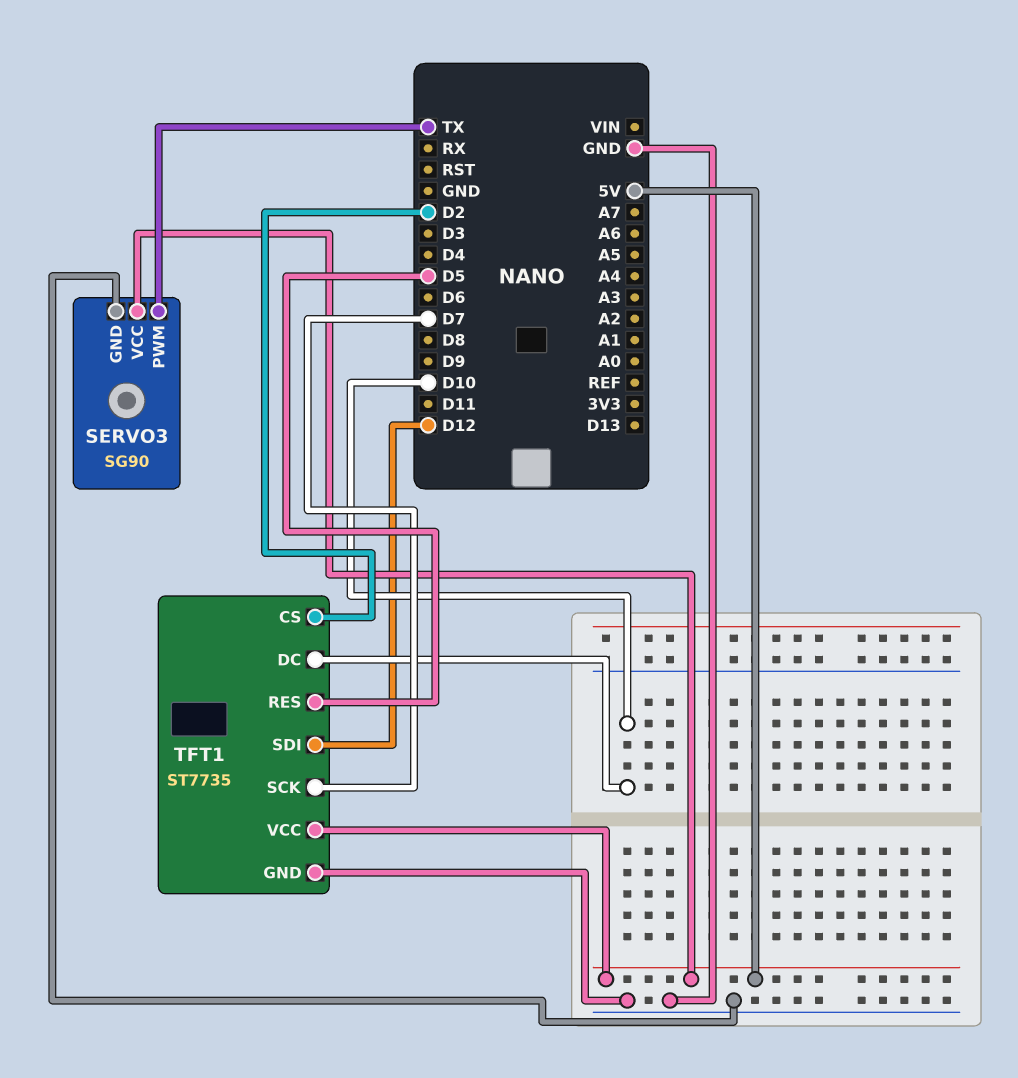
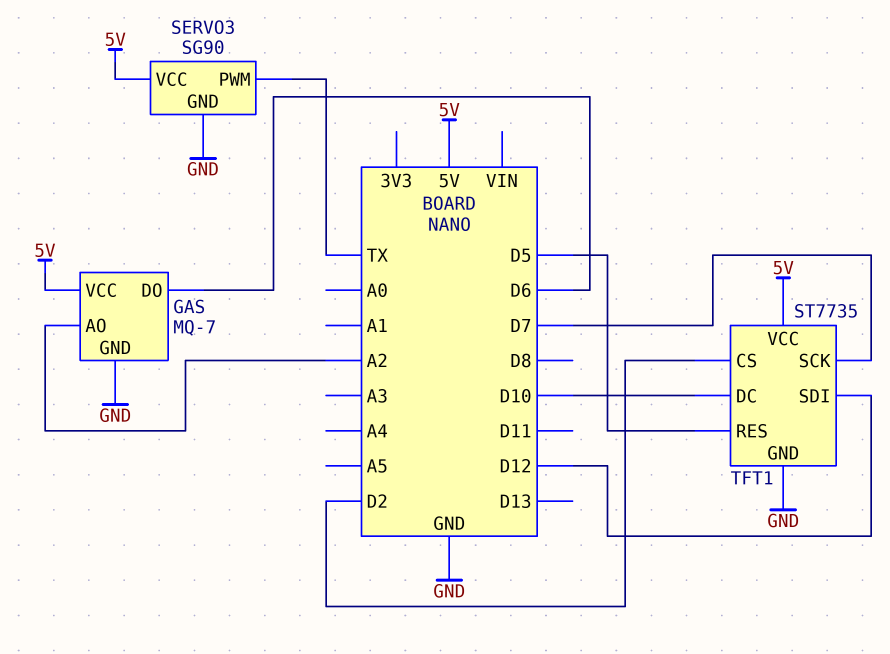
GAS: none -> MQ-7
GAS pin AO: none -> A2
GAS pin DO: none -> D6
GAS pin GND: none -> GND
GAS pin VCC: none -> 5V

